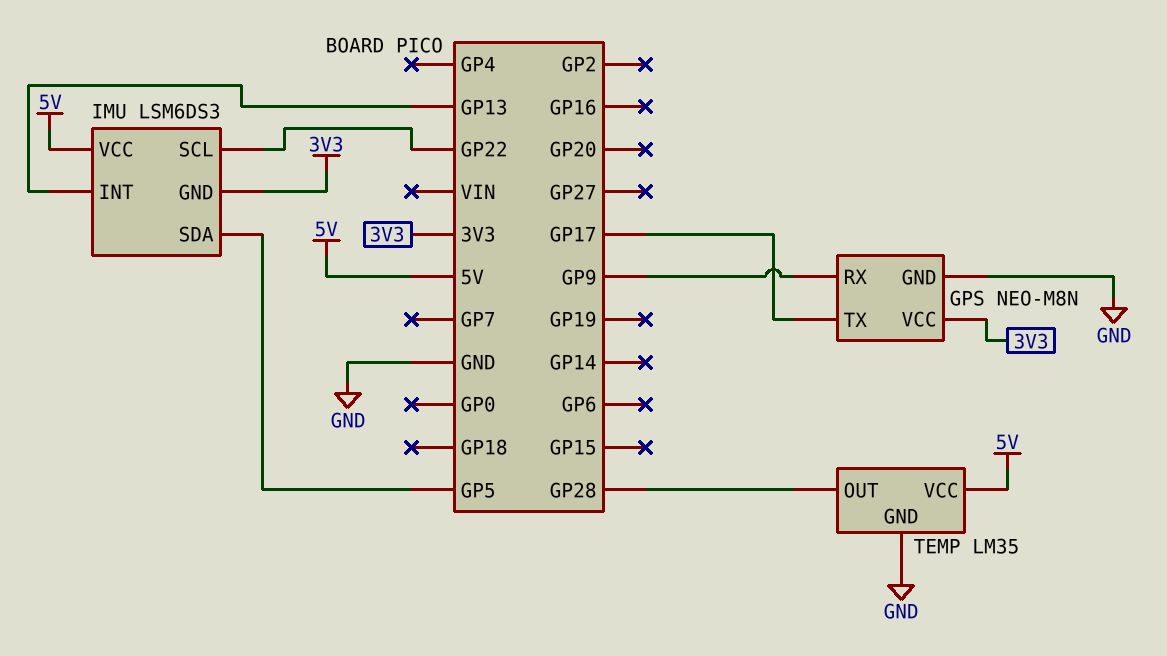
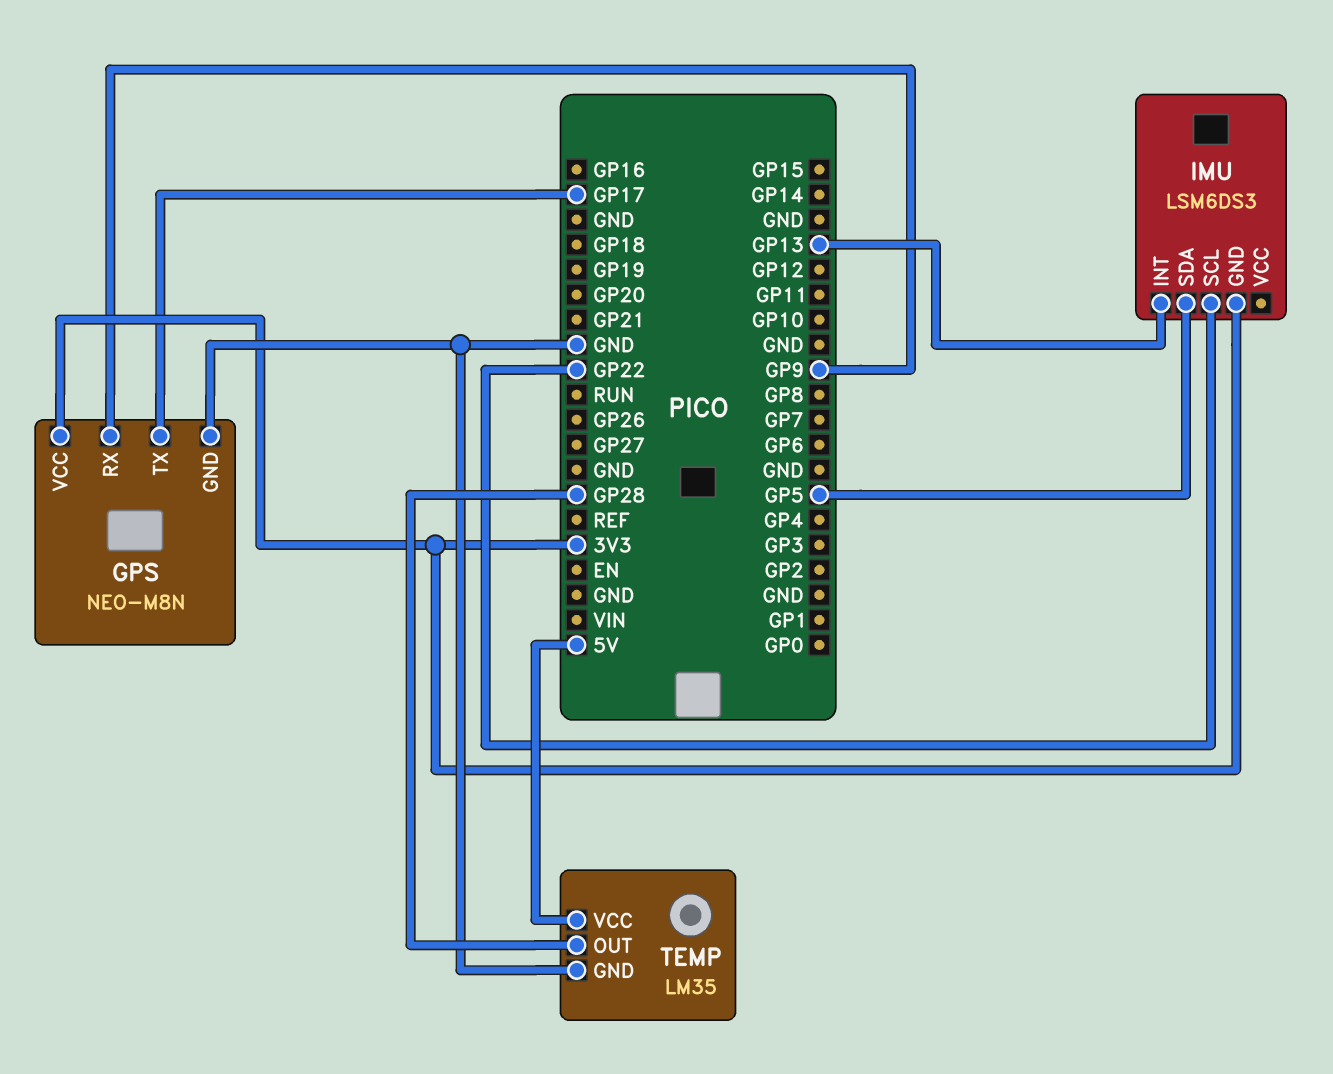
IMU pin VCC: 5V -> none

